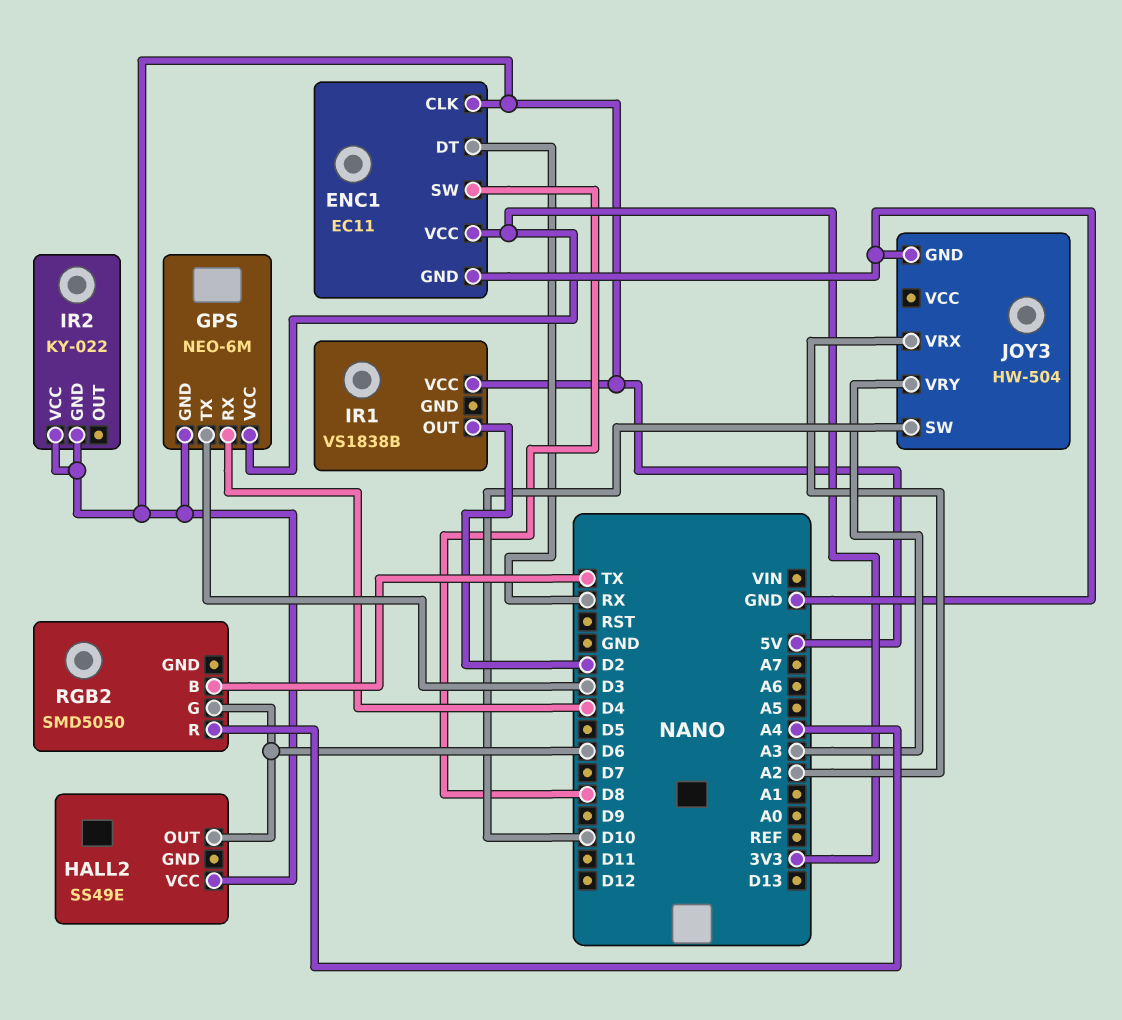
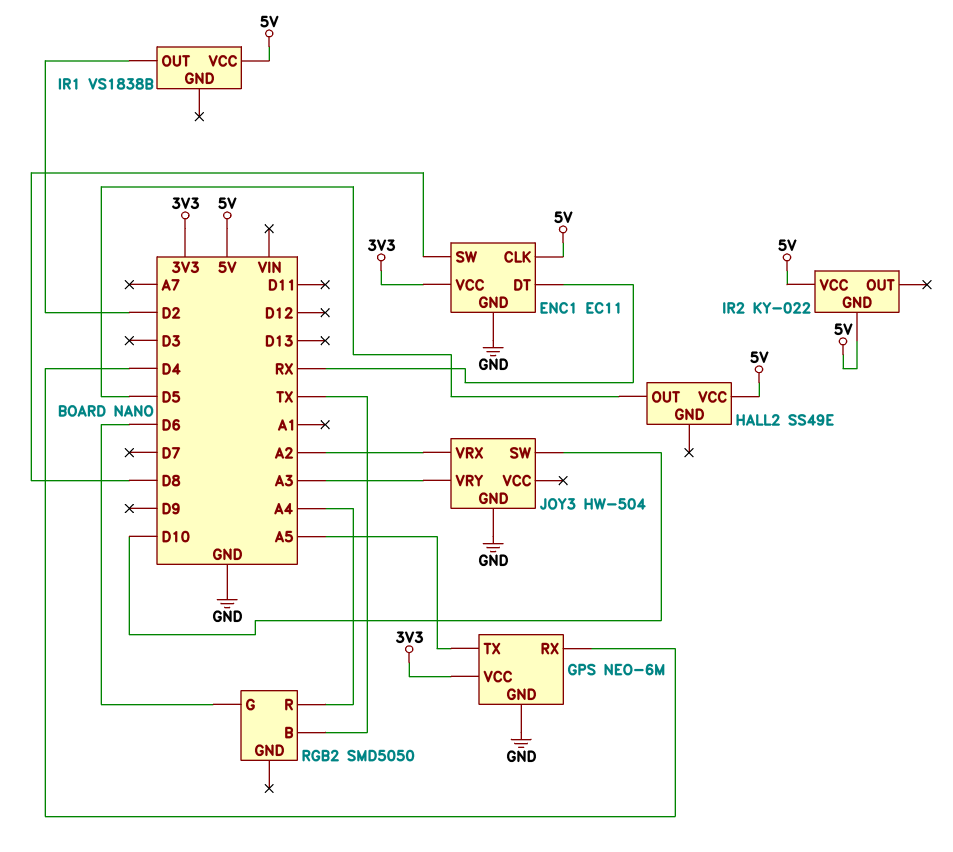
GPS pin GND: 5V -> GND
GPS pin TX: D3 -> A5
HALL2 pin OUT: D6 -> D5

